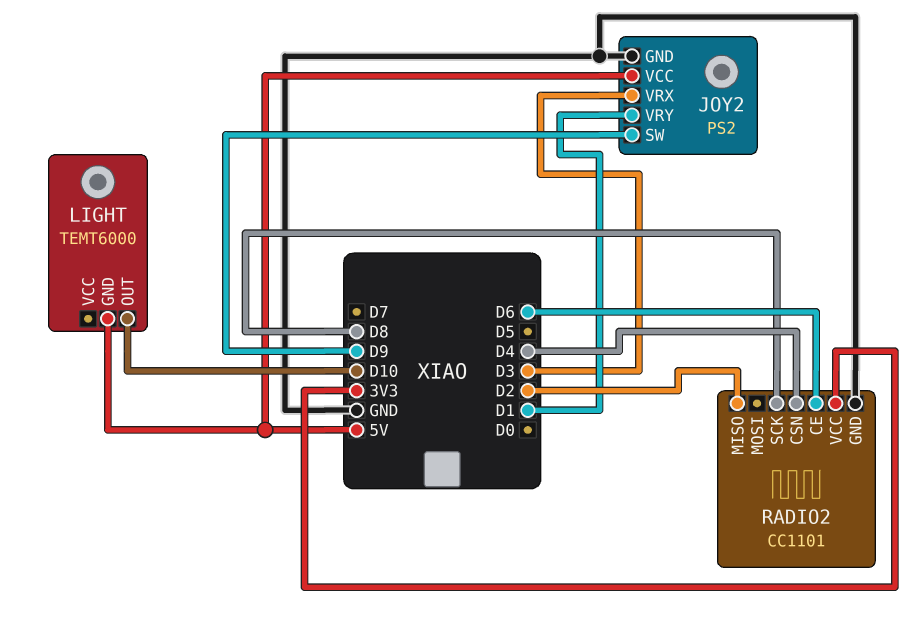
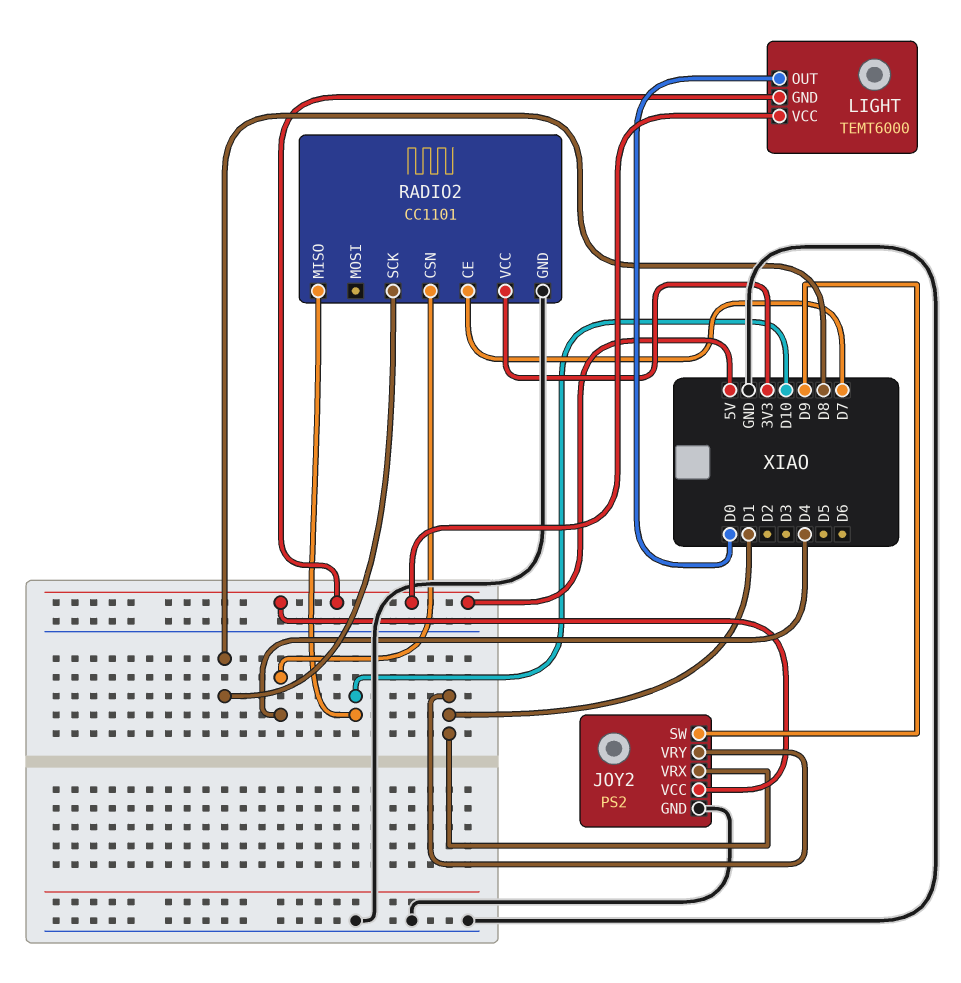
JOY2 pin VRX: D3 -> D1
LIGHT pin OUT: D10 -> D0
LIGHT pin VCC: none -> 5V
RADIO2 pin CE: D6 -> D7
RADIO2 pin MISO: D2 -> D10

